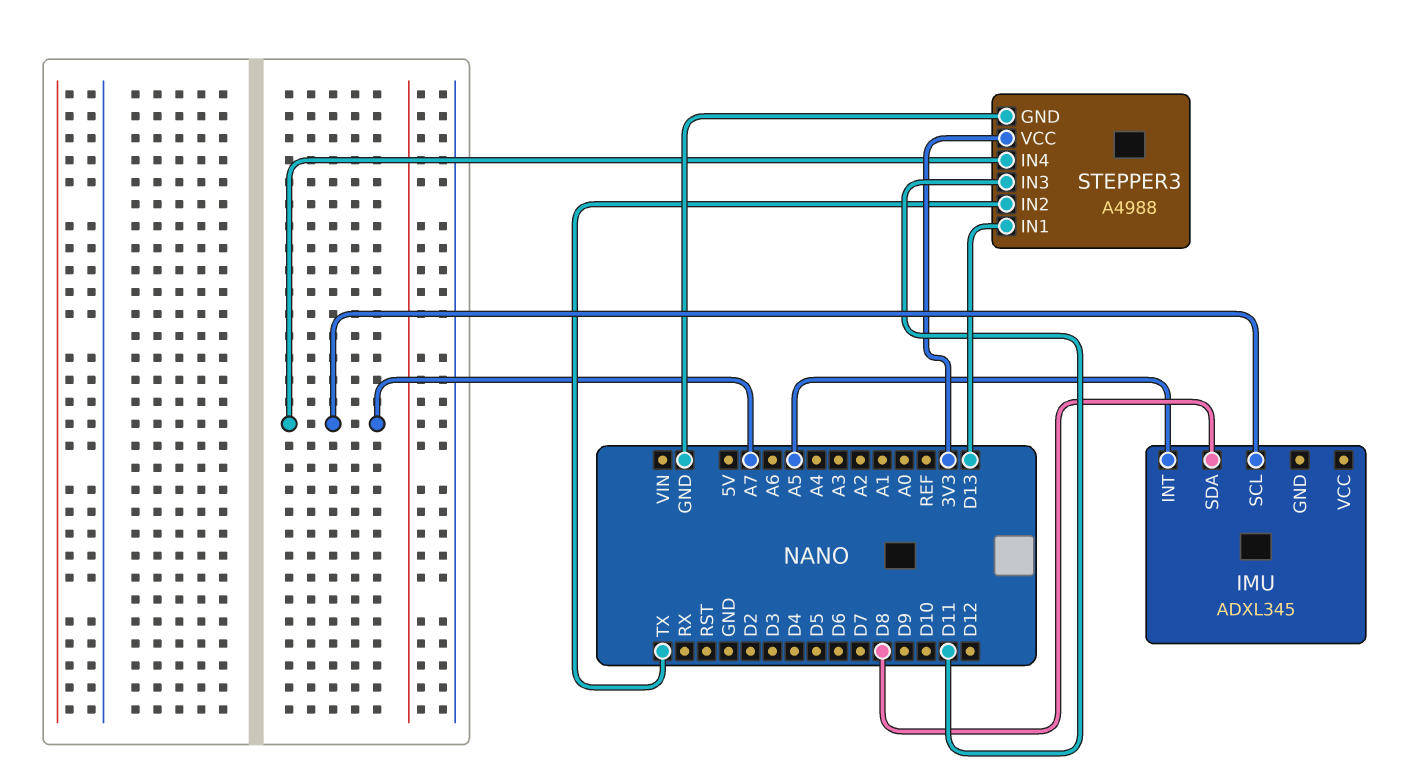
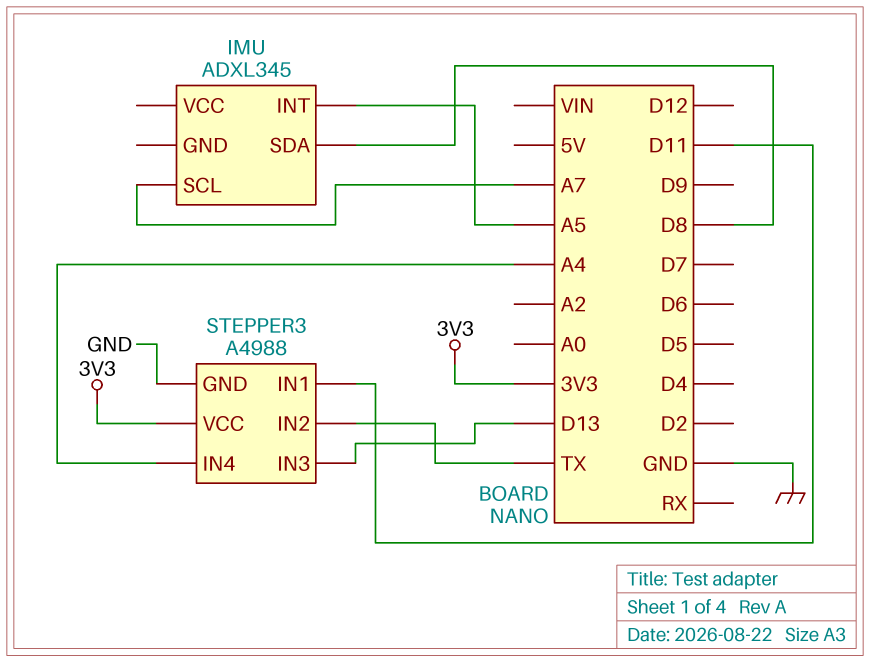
STEPPER3 pin IN1: D13 -> D11
STEPPER3 pin IN3: D11 -> D13
STEPPER3 pin IN4: A7 -> A4

